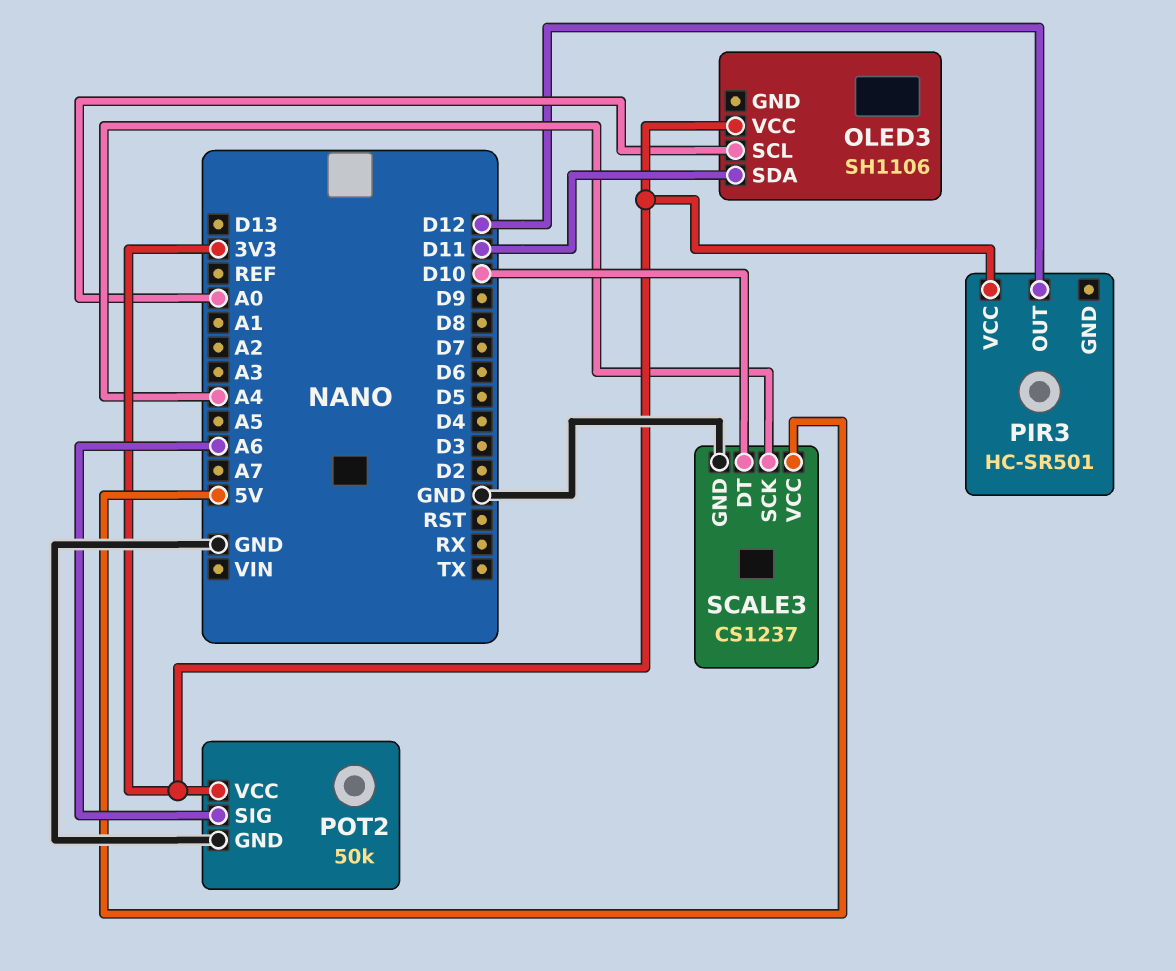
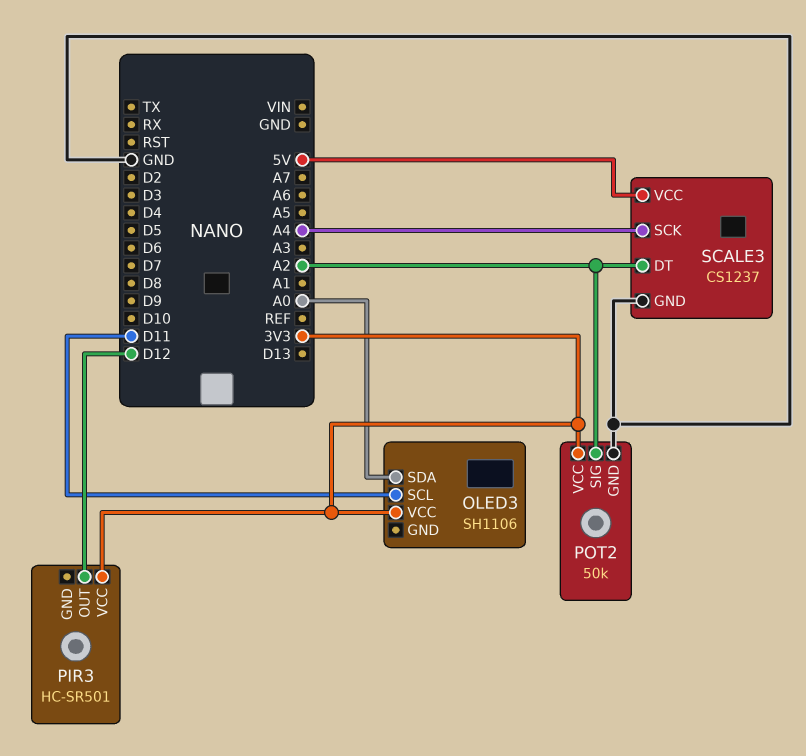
OLED3 pin SCL: A0 -> D11
OLED3 pin SDA: D11 -> A0
POT2 pin SIG: A6 -> A2
SCALE3 pin DT: D10 -> A2

